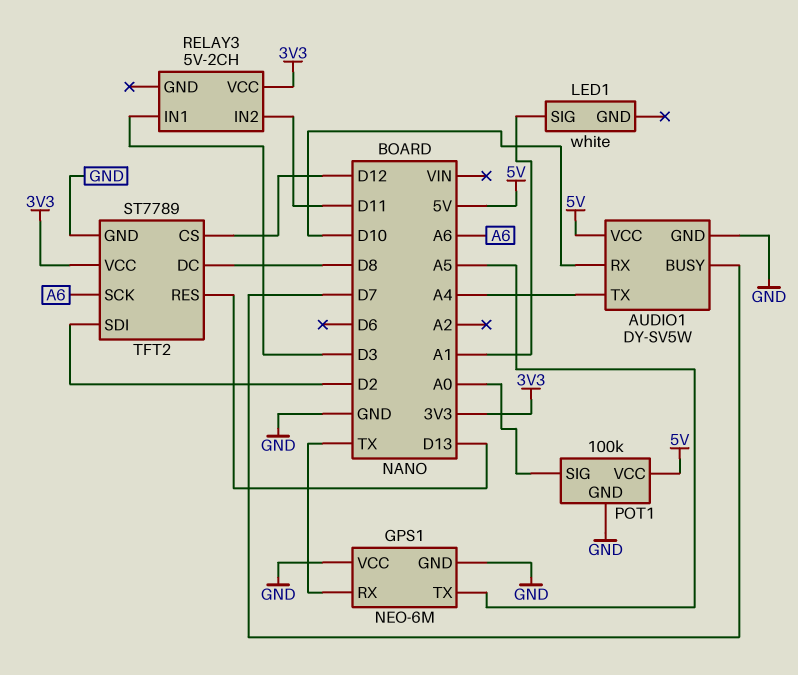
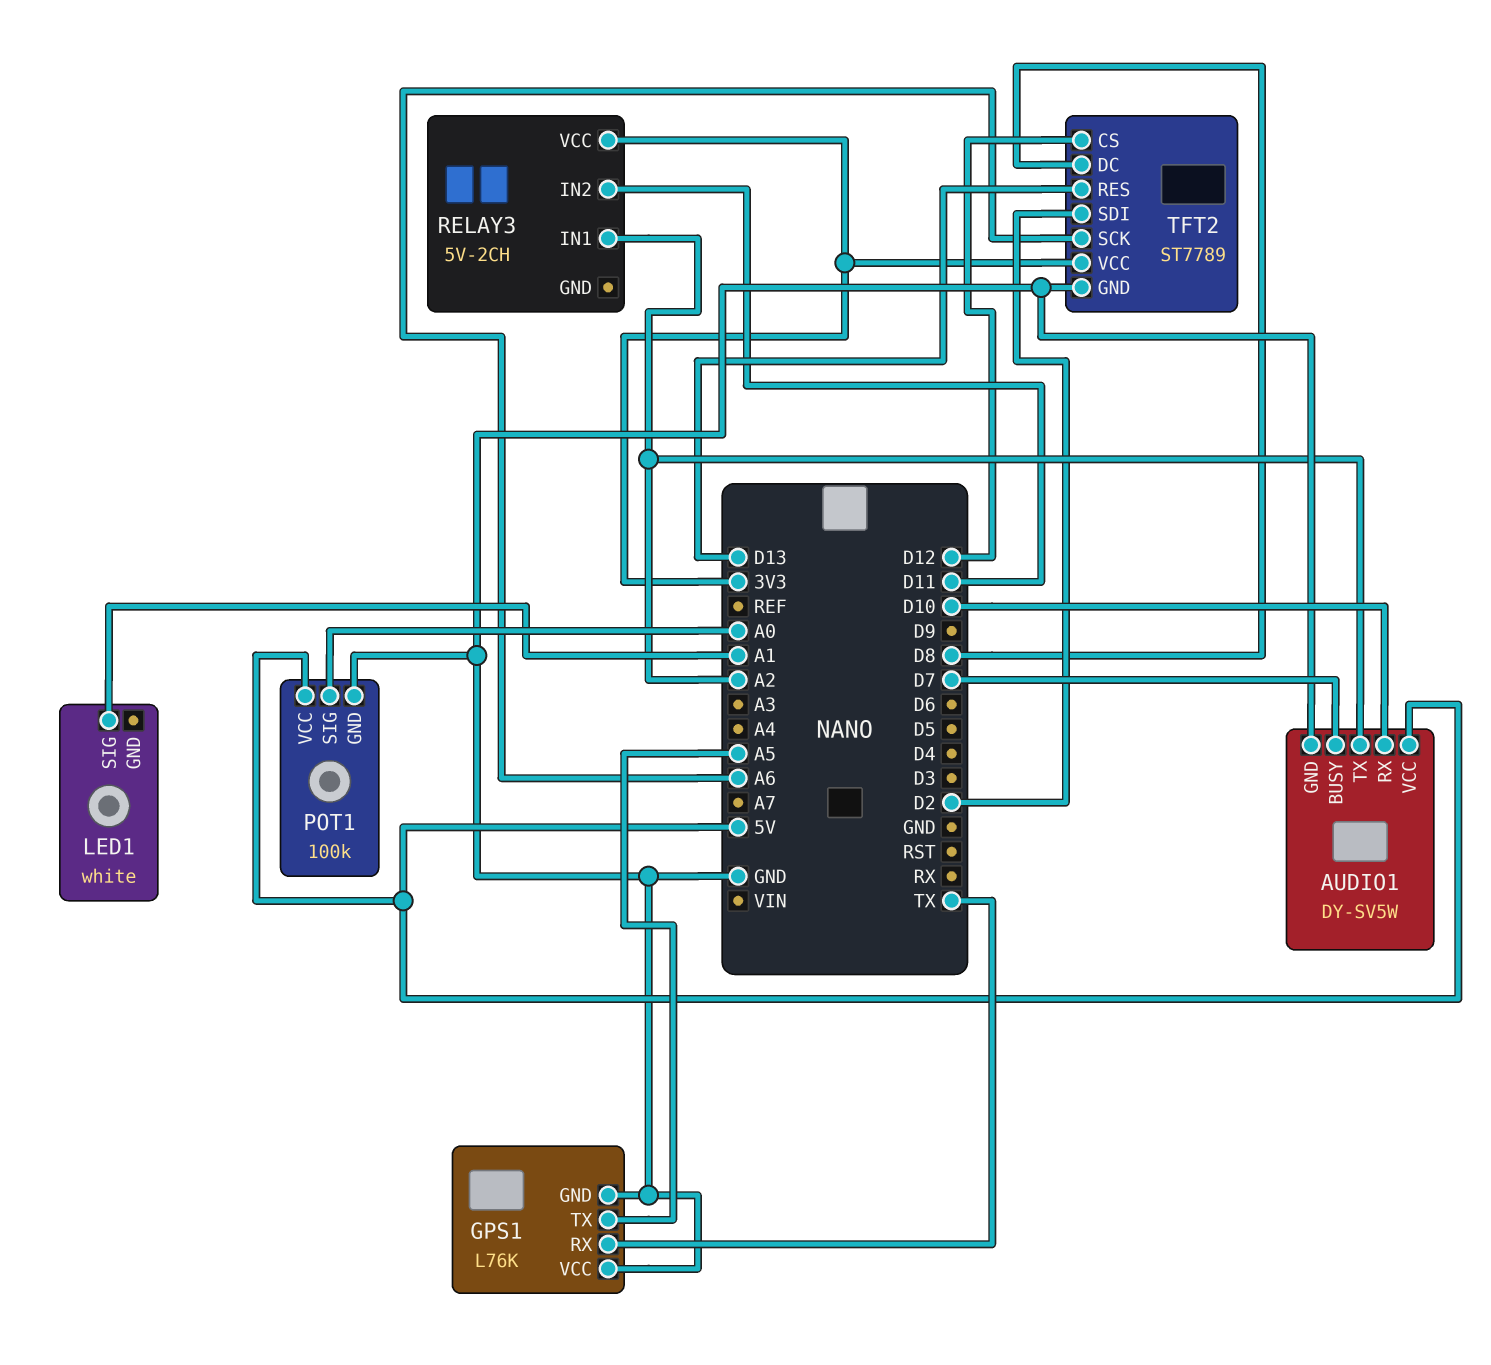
AUDIO1 pin TX: A4 -> A2
GPS1: NEO-6M -> L76K
RELAY3 pin IN1: D3 -> A2

